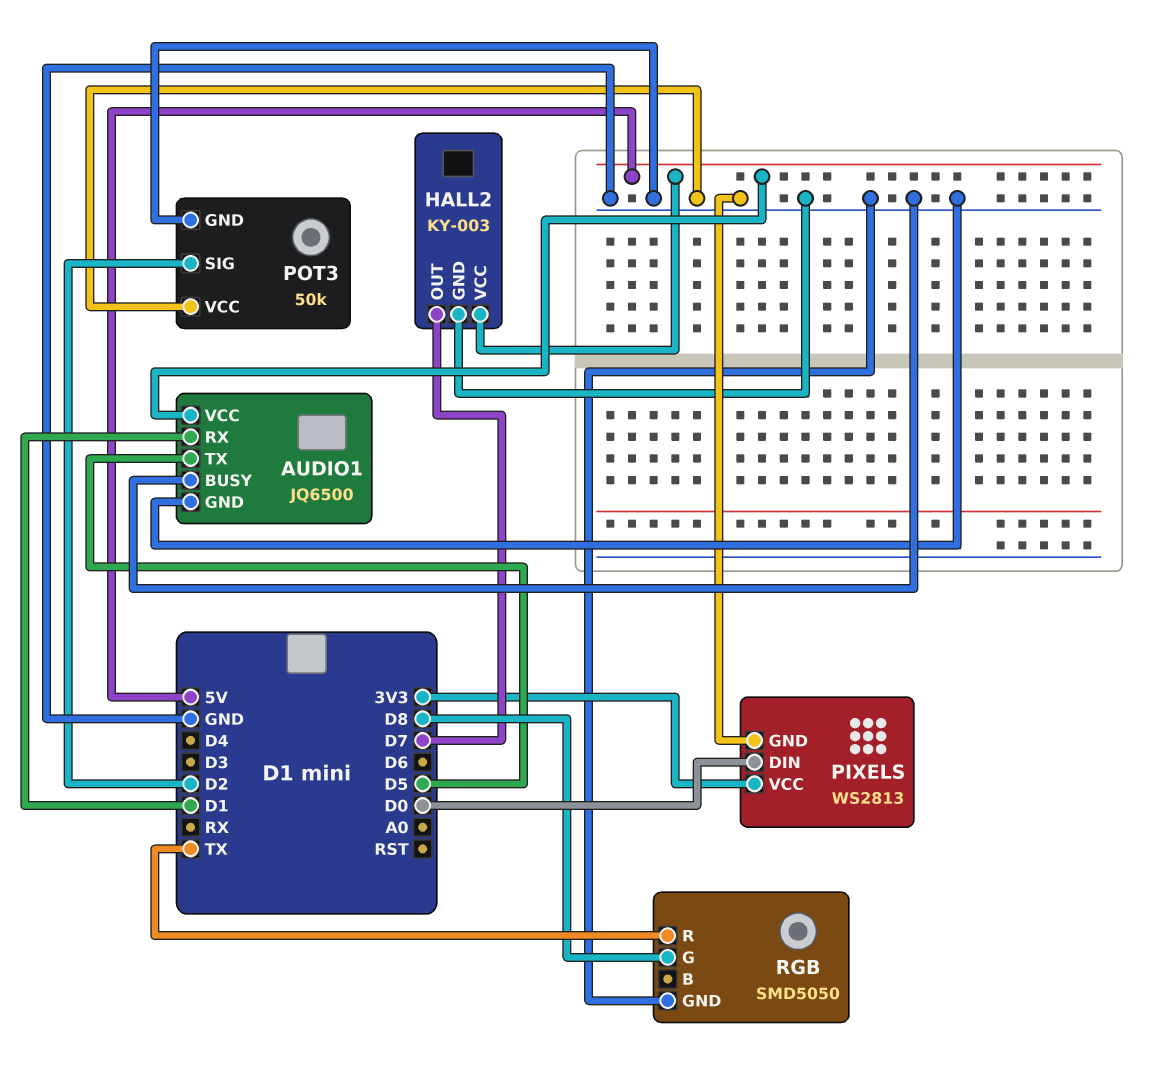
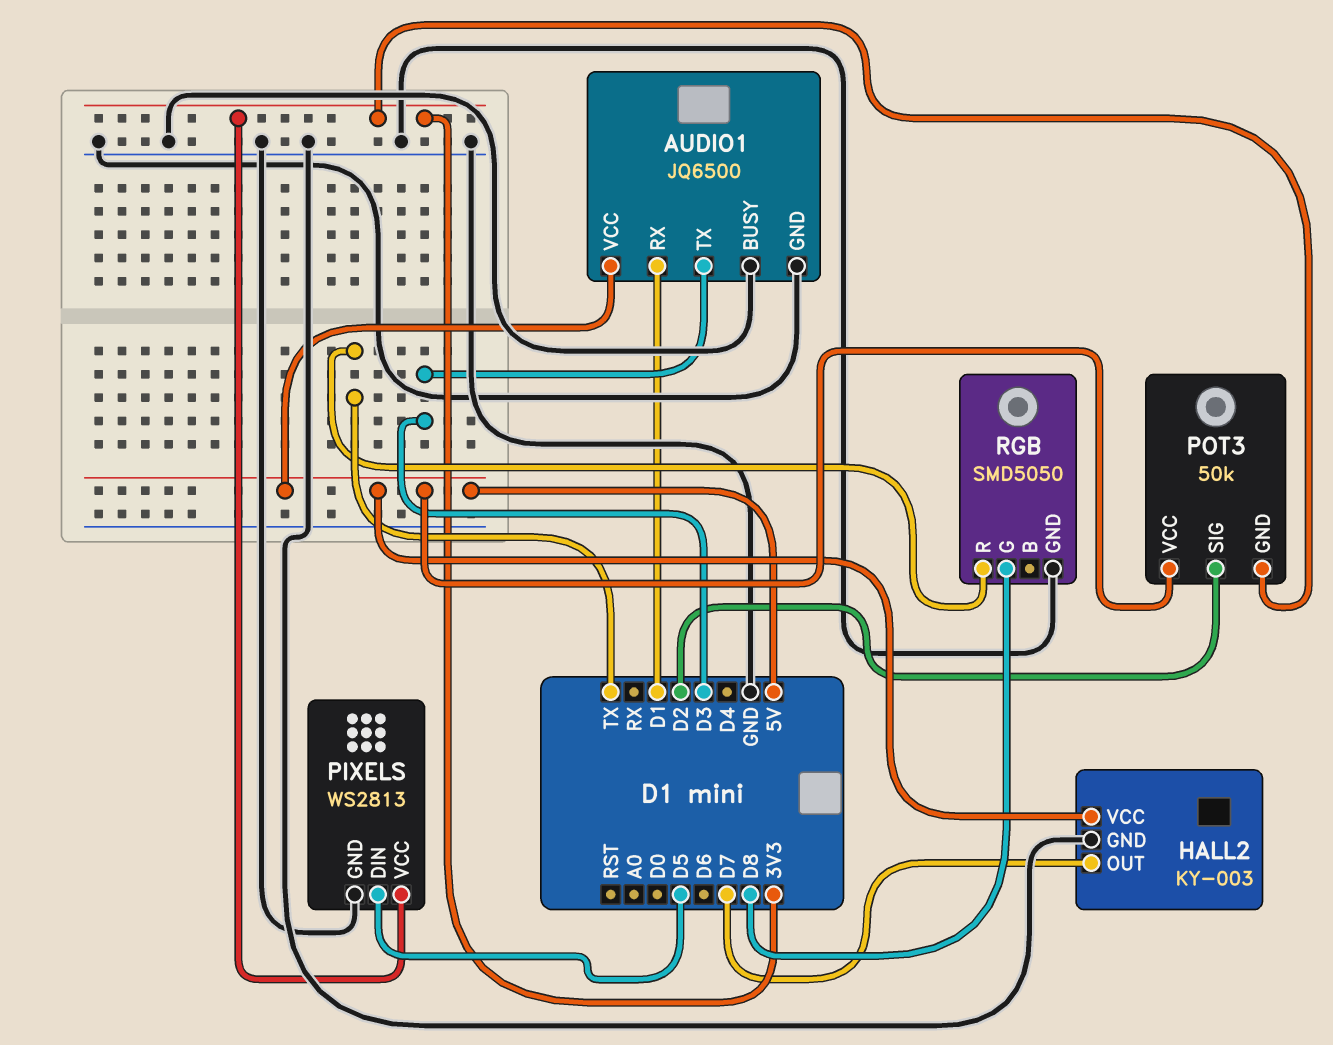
AUDIO1 pin TX: D5 -> D3
PIXELS pin DIN: D0 -> D5
POT3 pin GND: GND -> 3V3
POT3 pin VCC: GND -> 5V

